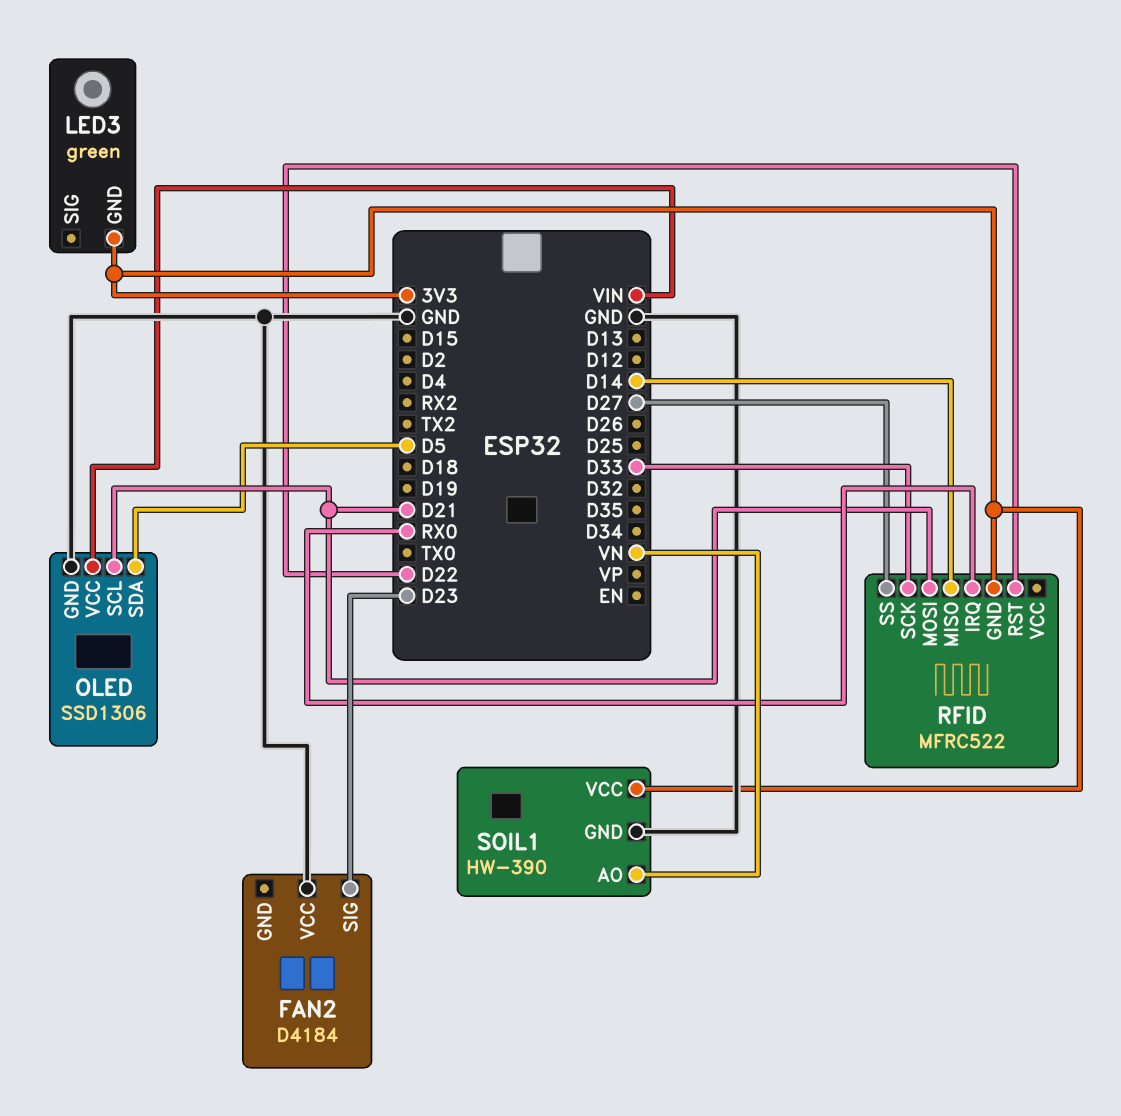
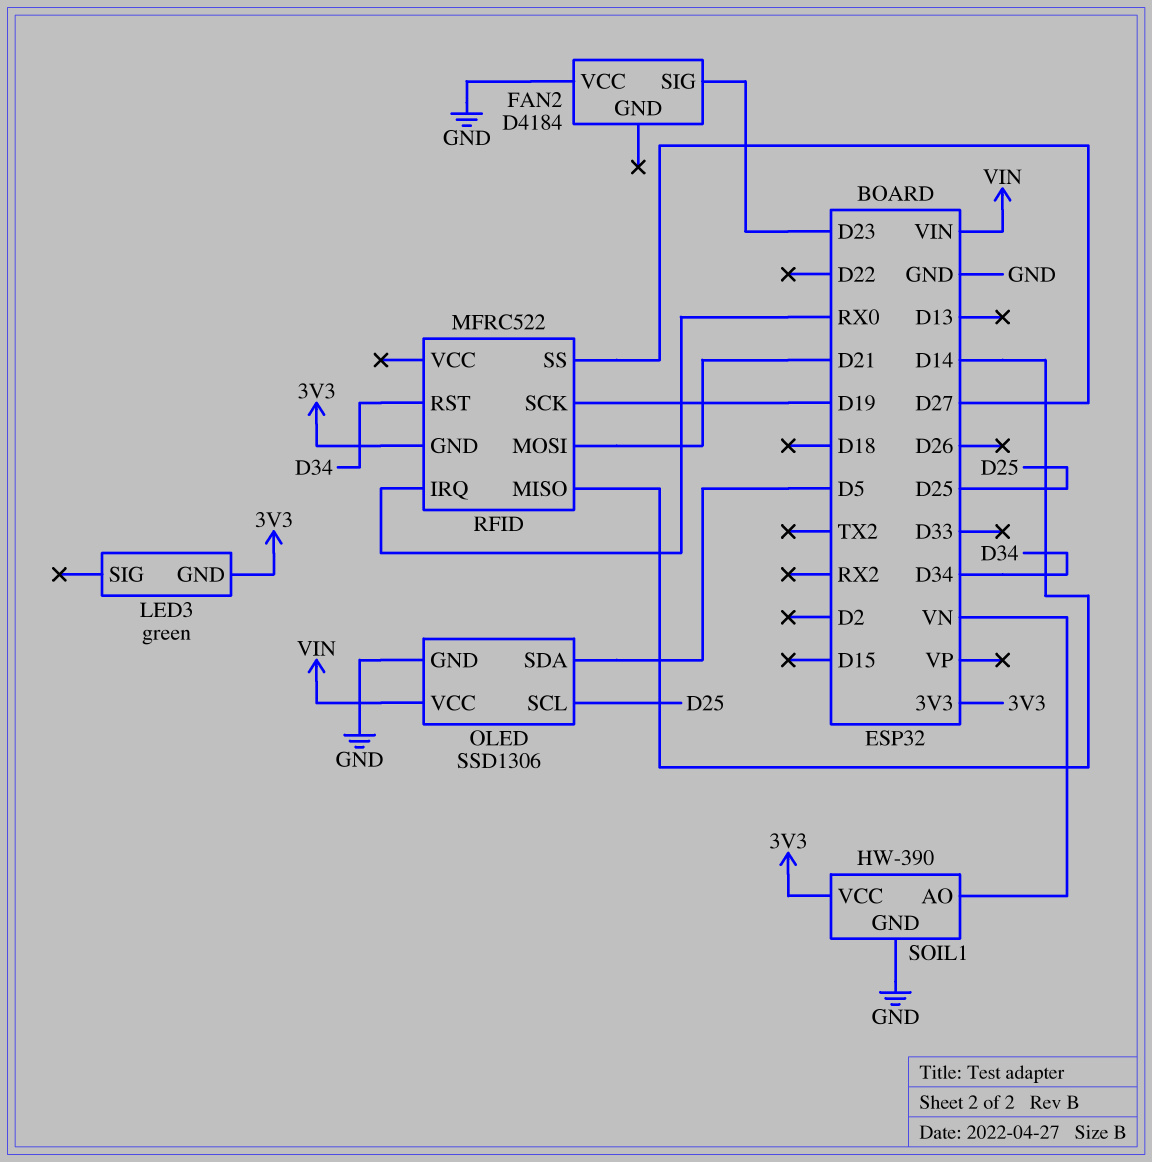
OLED pin SCL: D21 -> D25
RFID pin RST: D22 -> D34
RFID pin SCK: D33 -> D19

